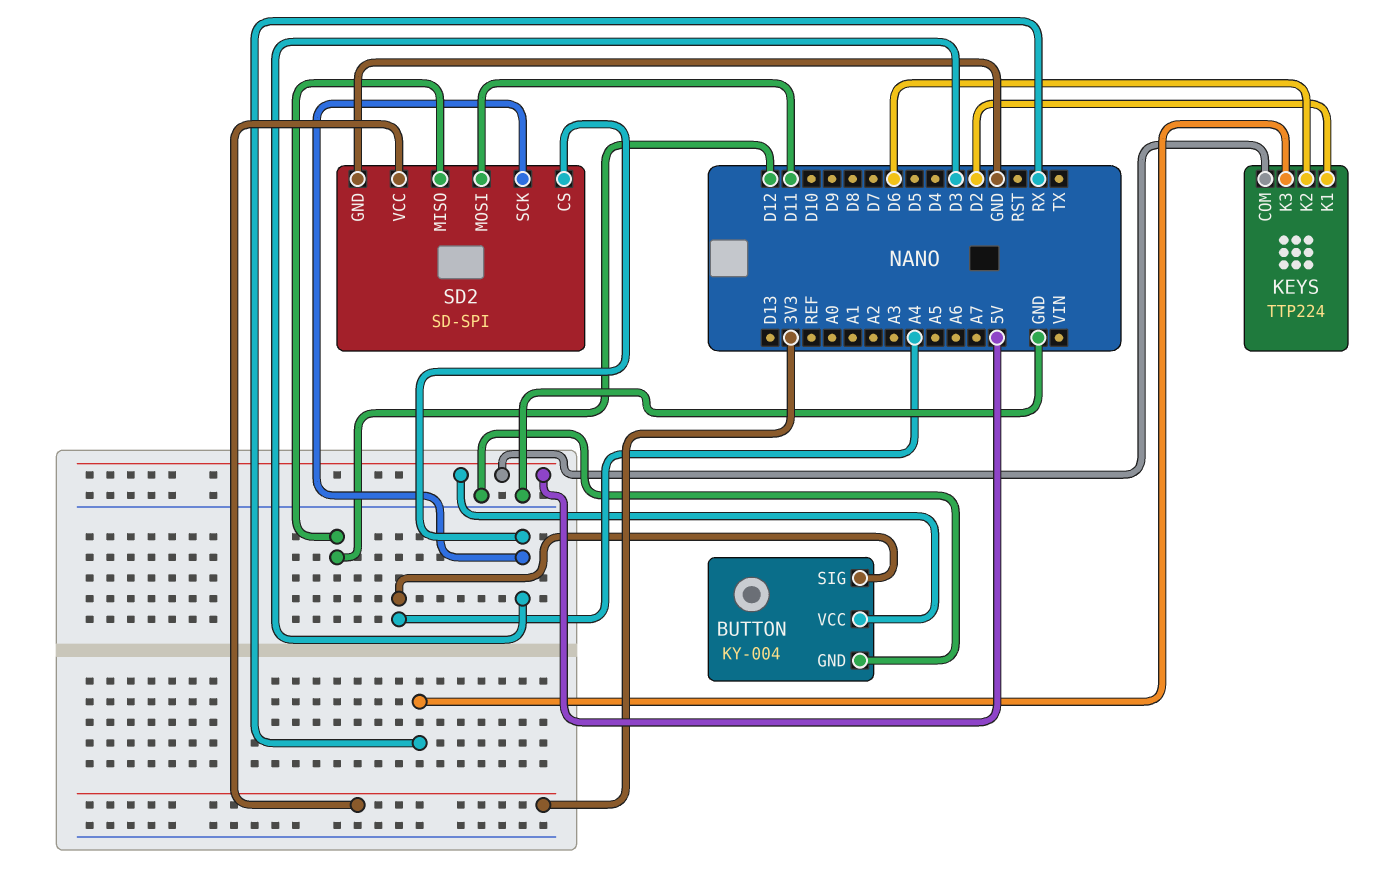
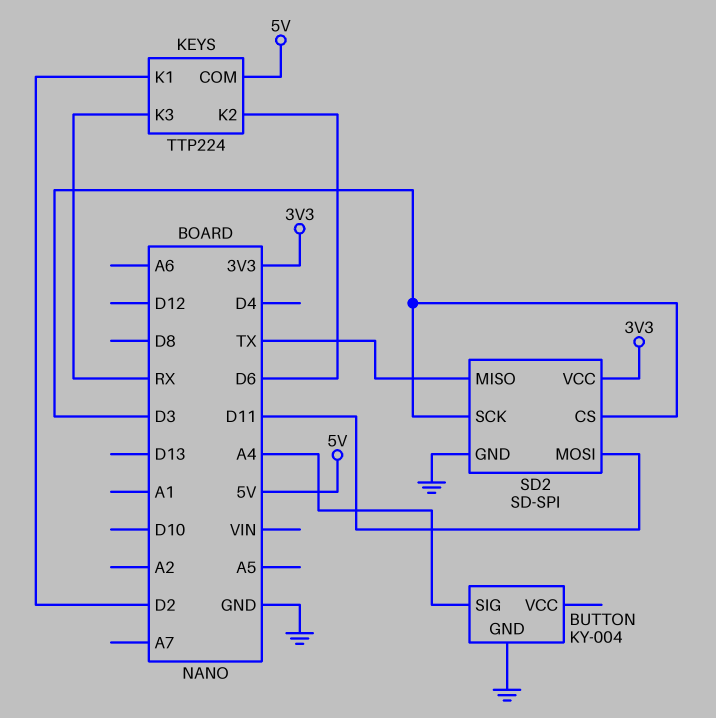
BUTTON pin VCC: 5V -> none
SD2 pin MISO: D12 -> TX

